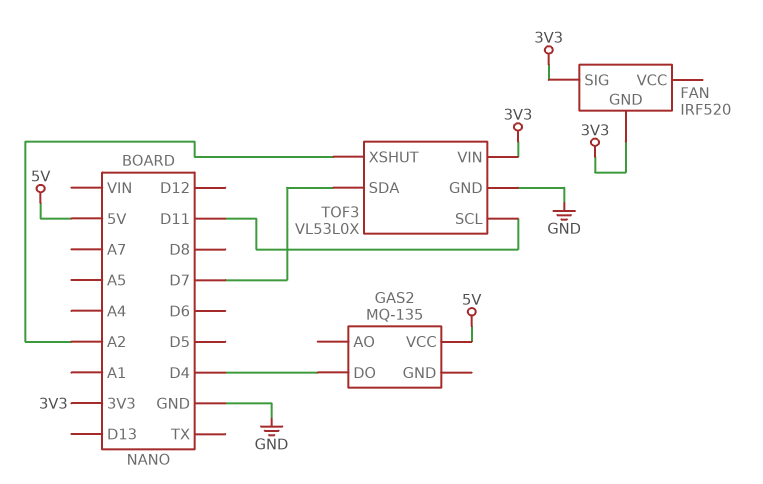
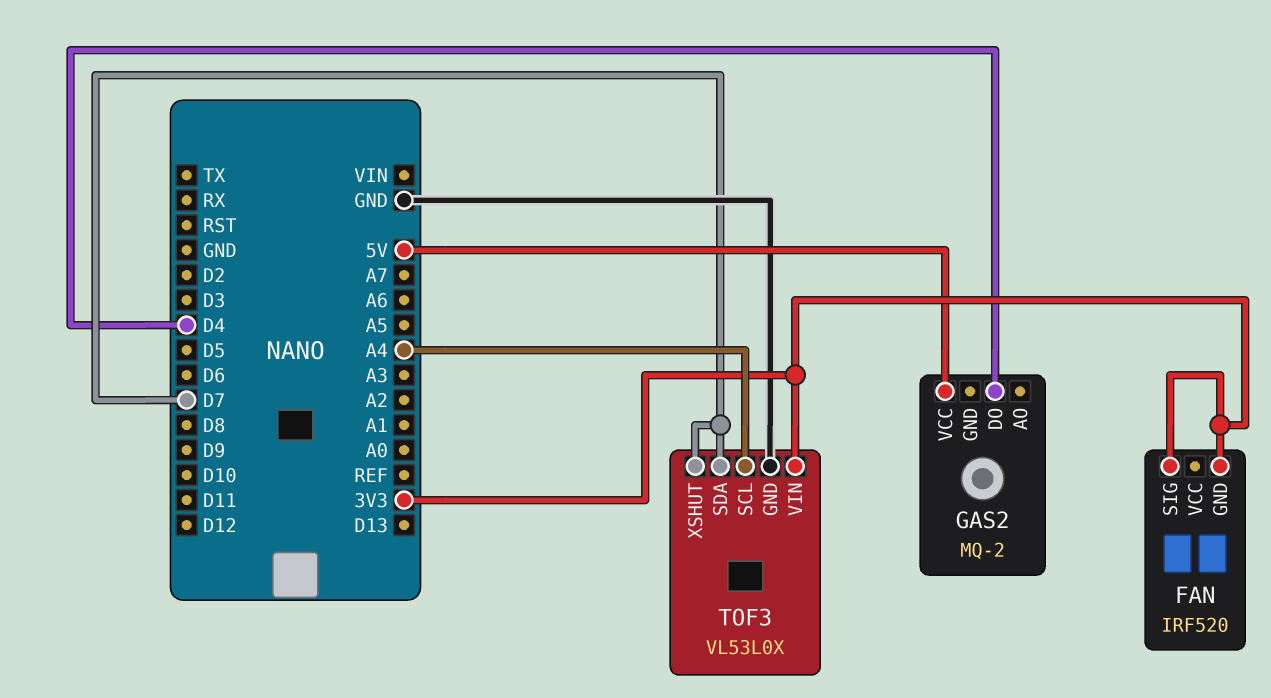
GAS2: MQ-135 -> MQ-2
TOF3 pin SCL: D11 -> A4
TOF3 pin XSHUT: A2 -> D7

